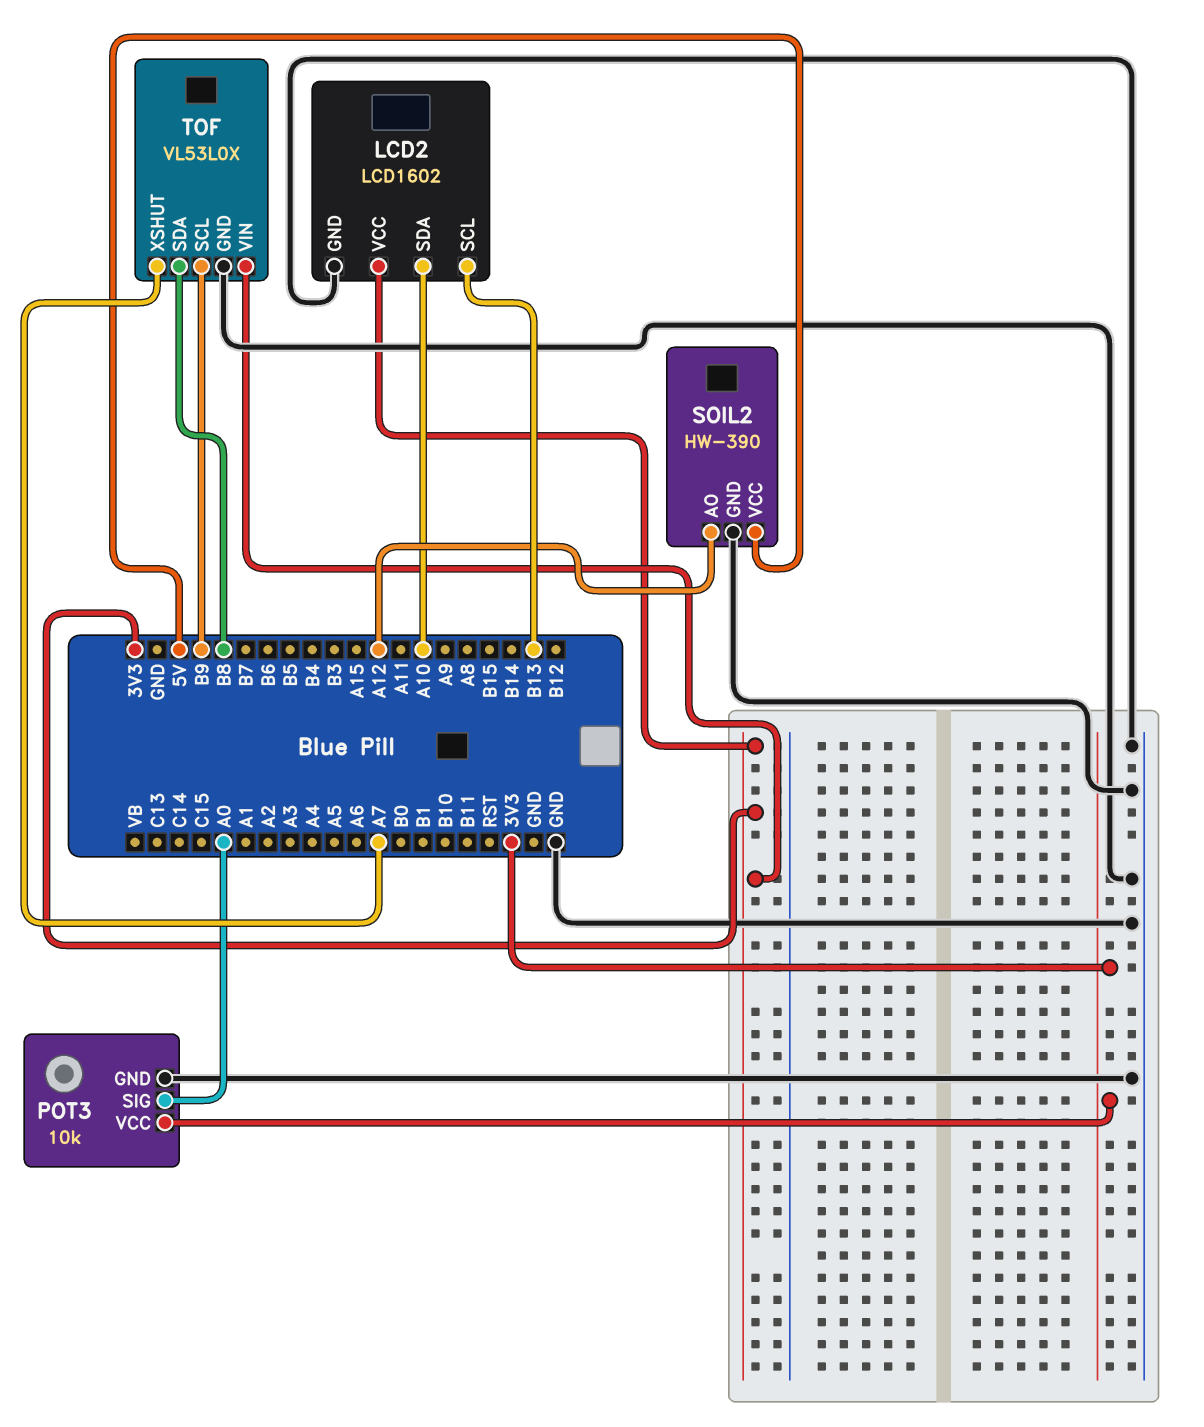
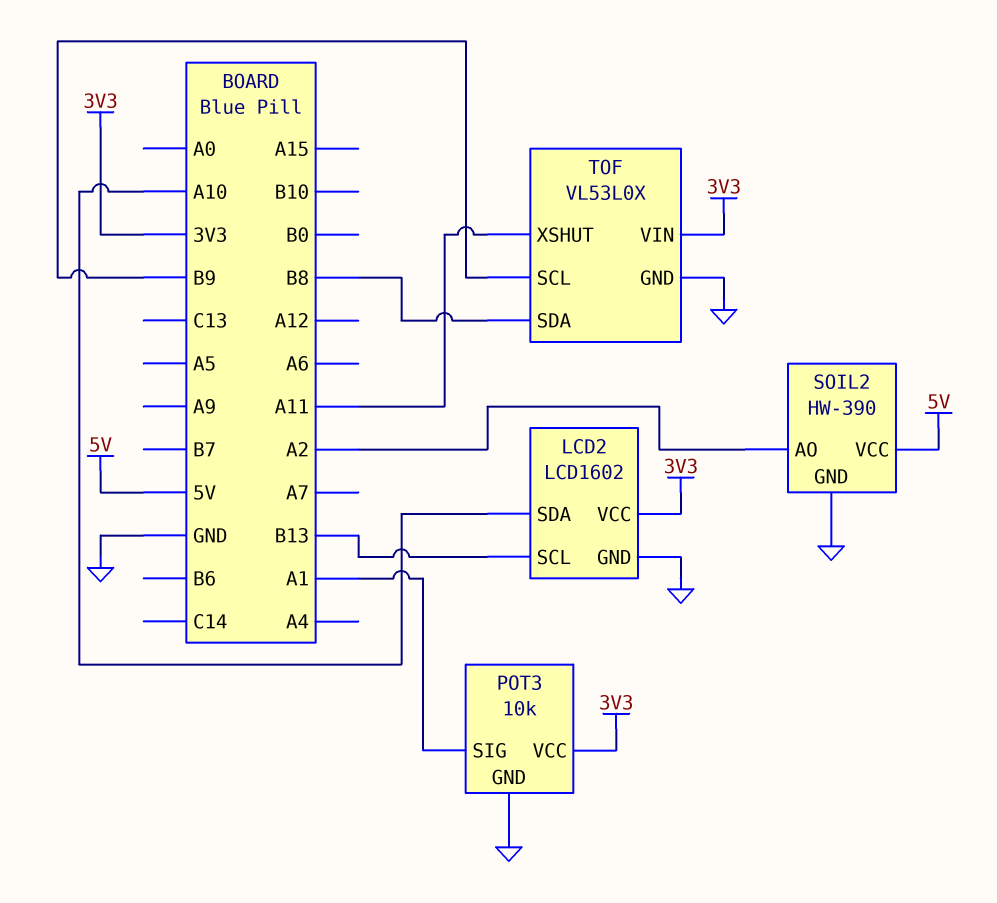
POT3 pin SIG: A0 -> A1
SOIL2 pin AO: A12 -> A2
TOF pin XSHUT: A7 -> A11

